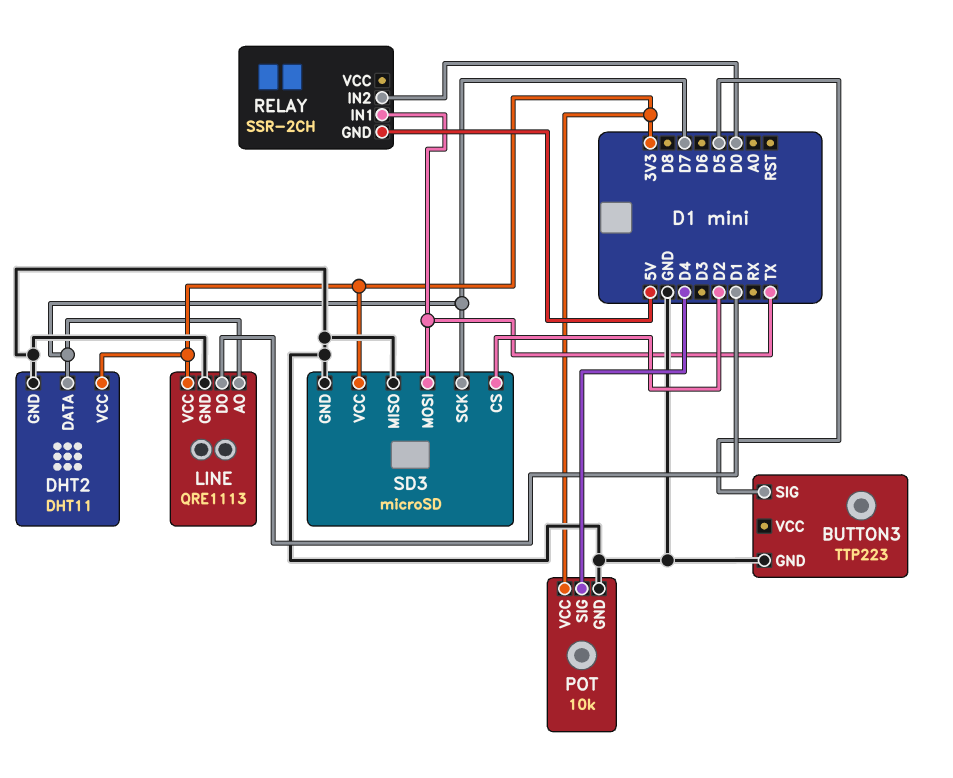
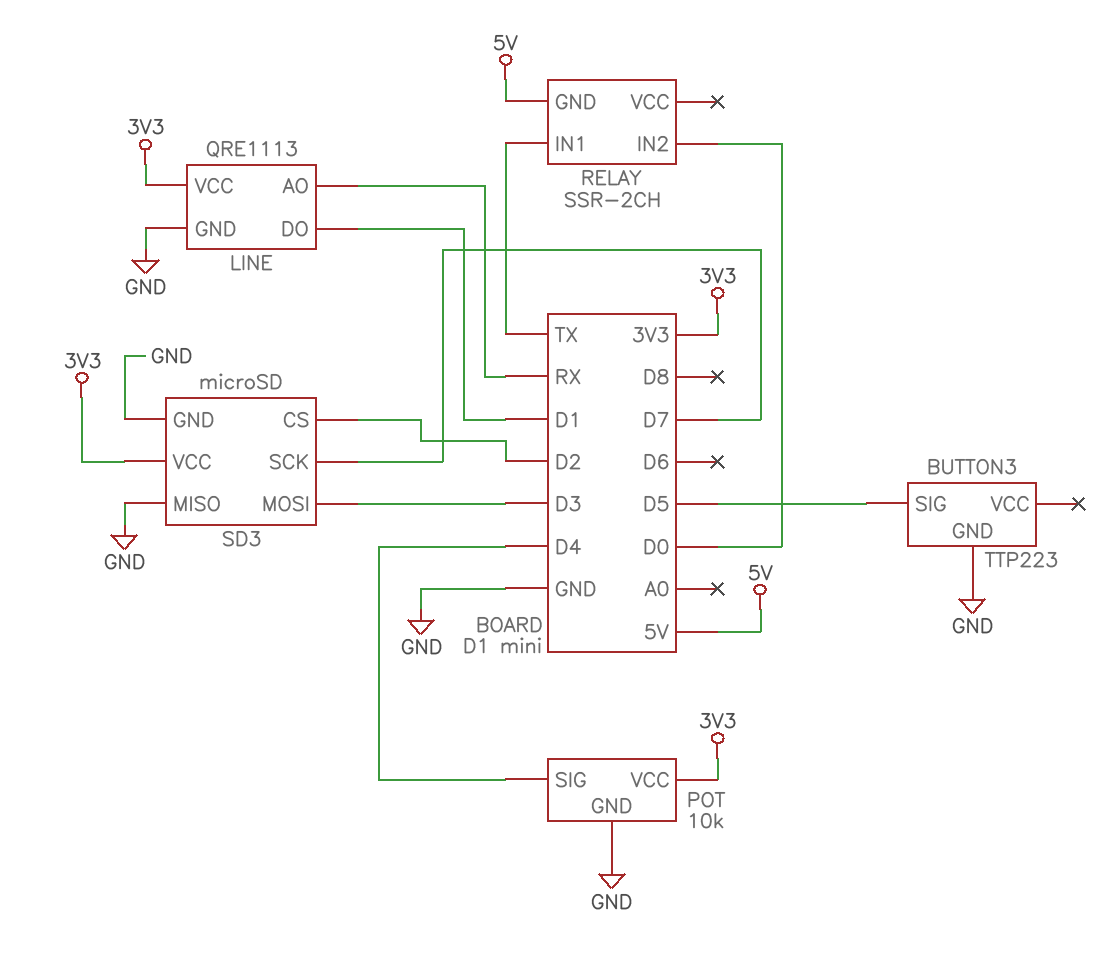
DHT2: DHT11 -> none
DHT2 pin DATA: D7 -> none
DHT2 pin GND: GND -> none
DHT2 pin VCC: 3V3 -> none
LINE pin AO: D7 -> RX
SD3 pin MOSI: TX -> D3

